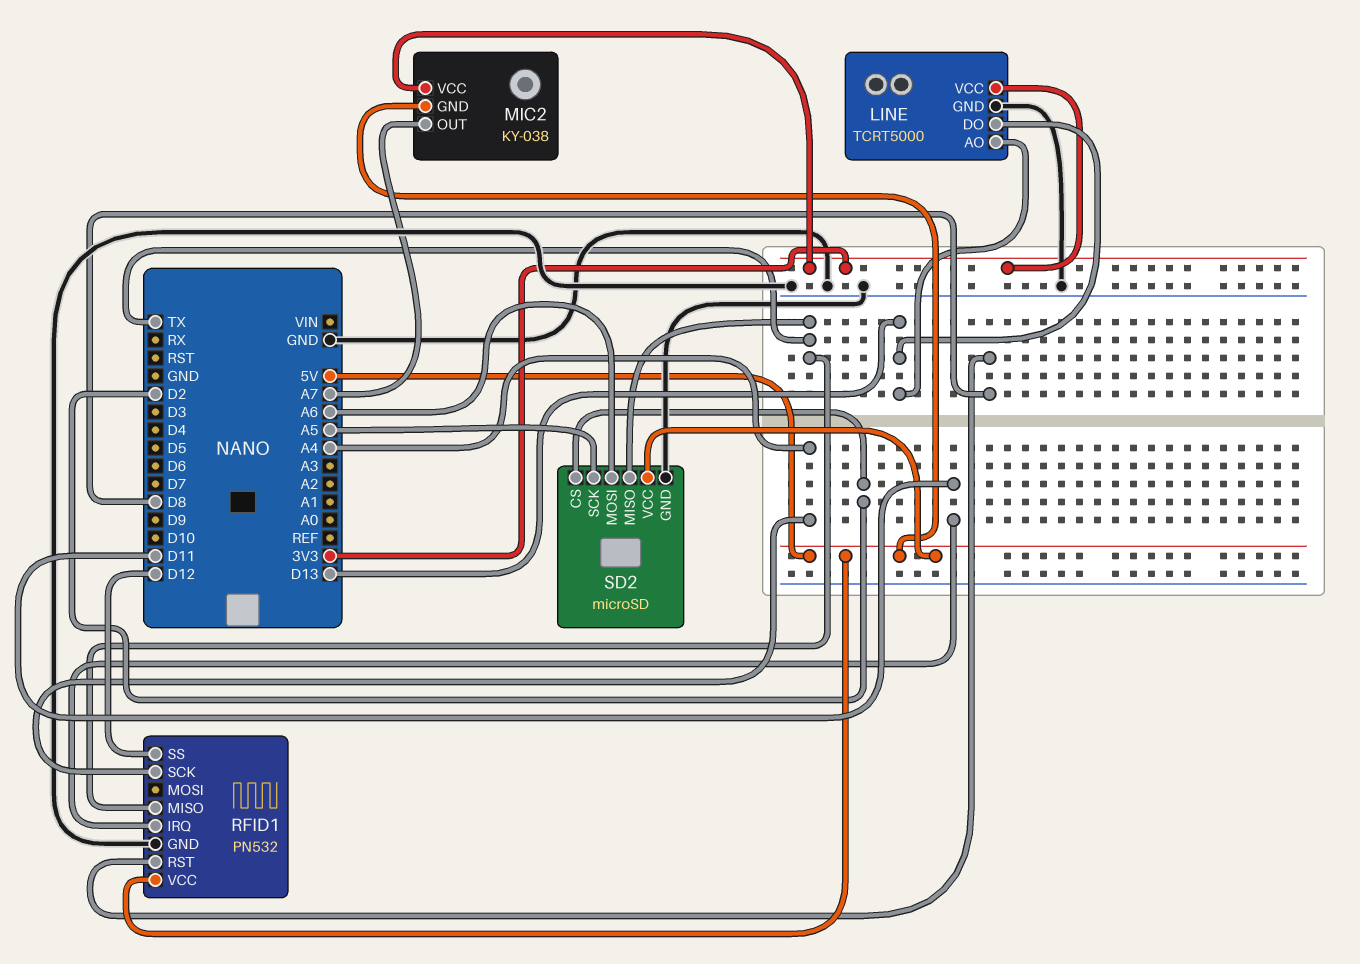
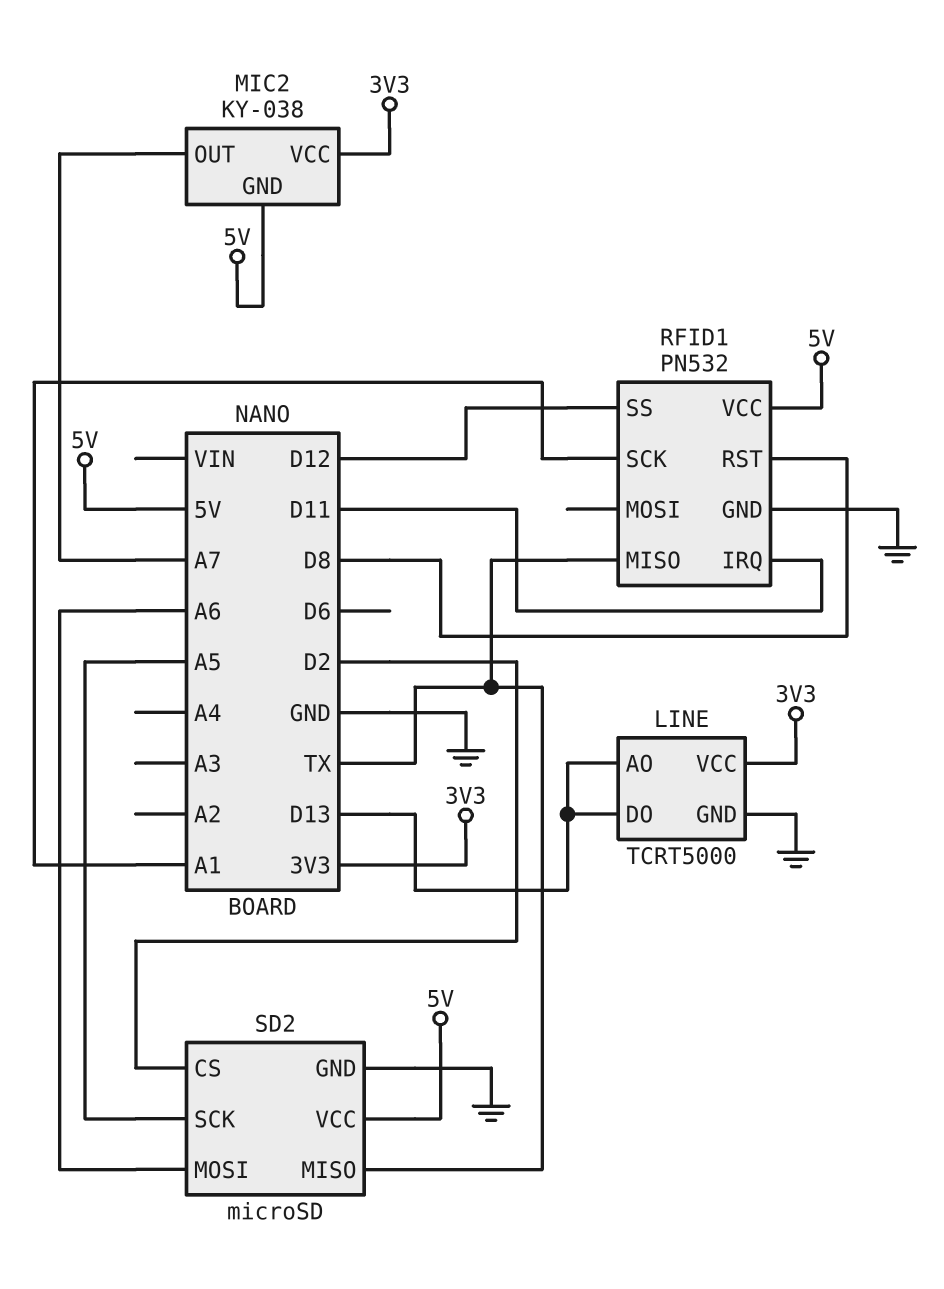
RFID1 pin SCK: A4 -> A1

